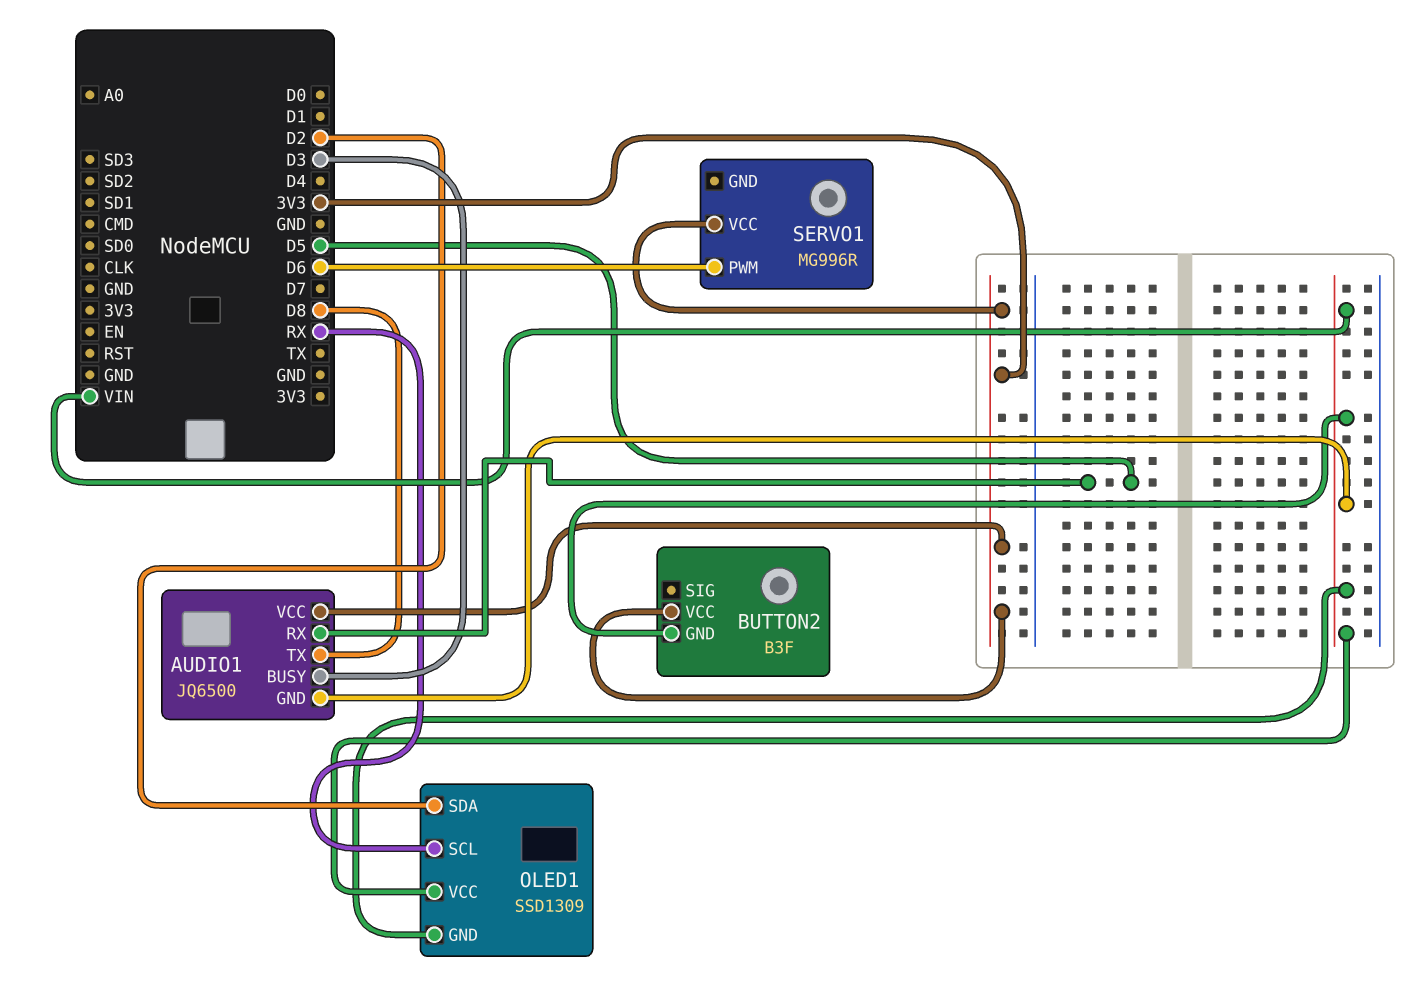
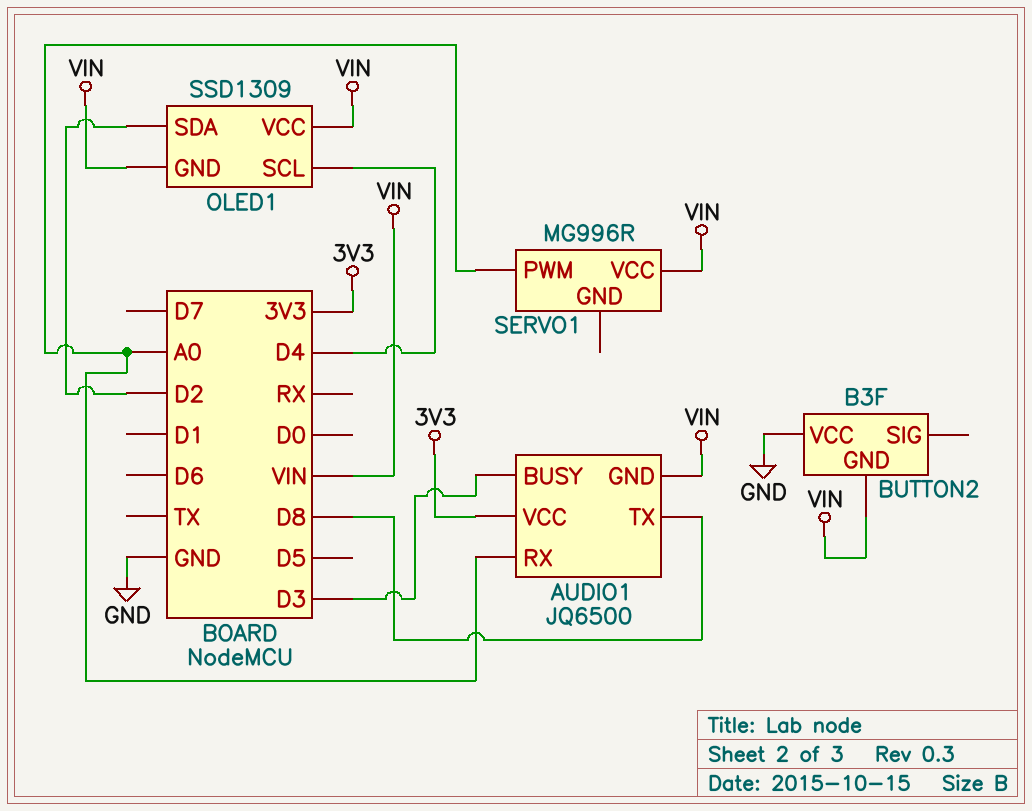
AUDIO1 pin RX: D5 -> A0
BUTTON2 pin VCC: 3V3 -> GND
OLED1 pin SCL: RX -> D4
SERVO1 pin PWM: D6 -> A0
SERVO1 pin VCC: 3V3 -> VIN

